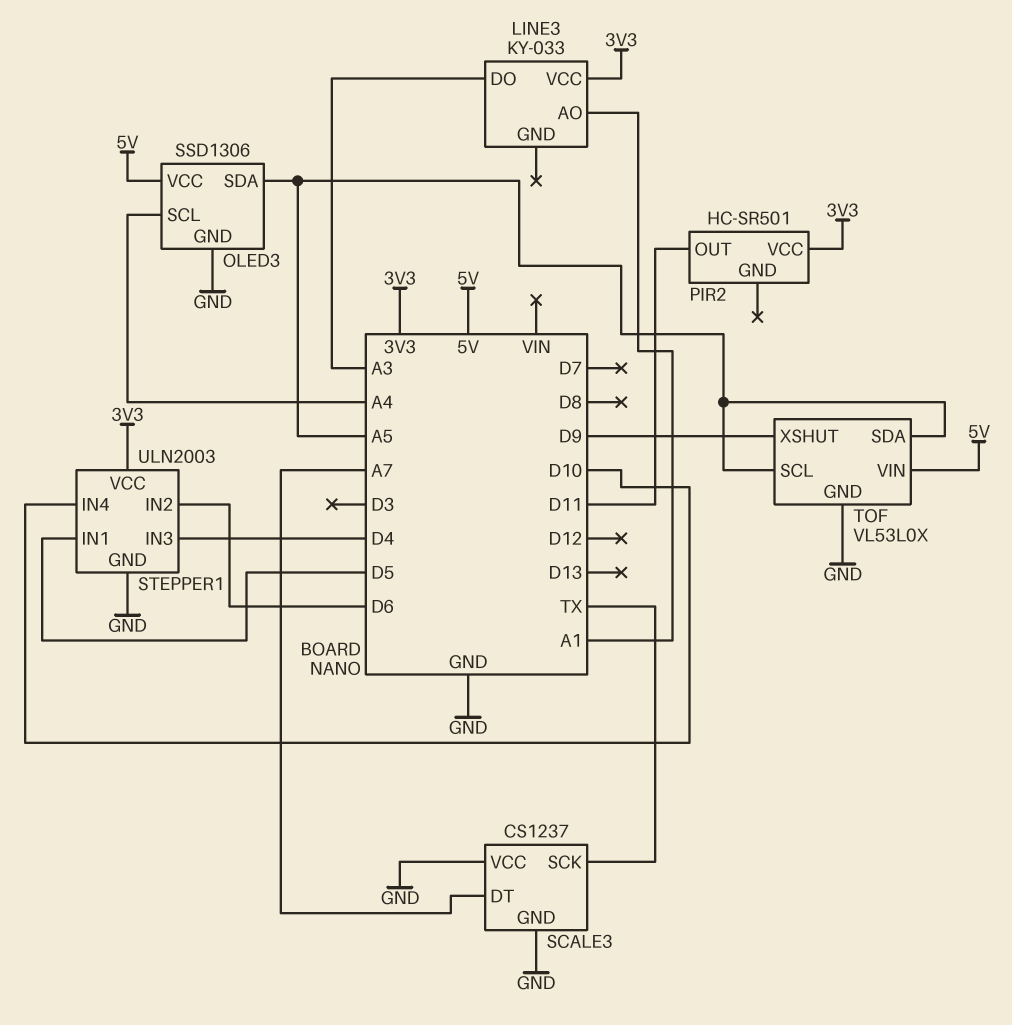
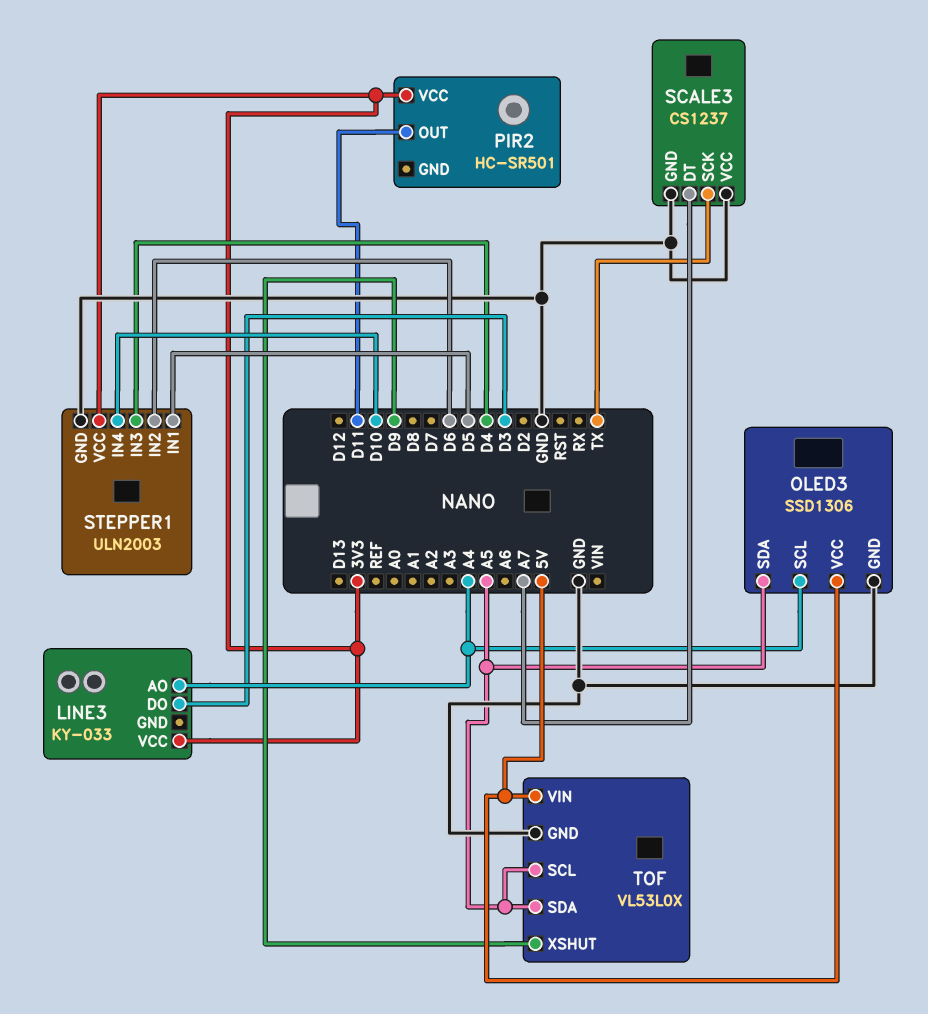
LINE3 pin AO: A1 -> A4
LINE3 pin DO: A3 -> D3

